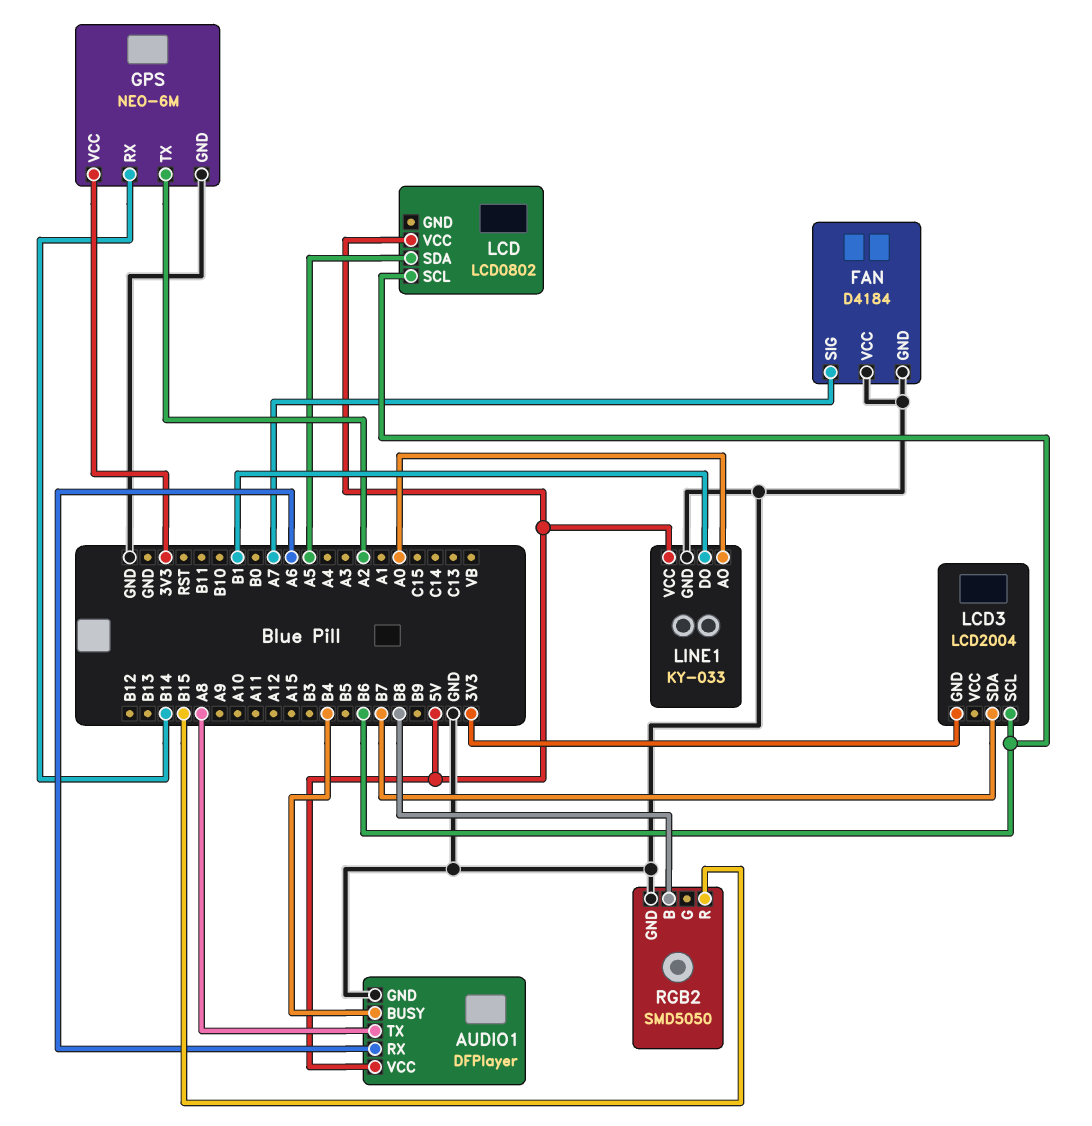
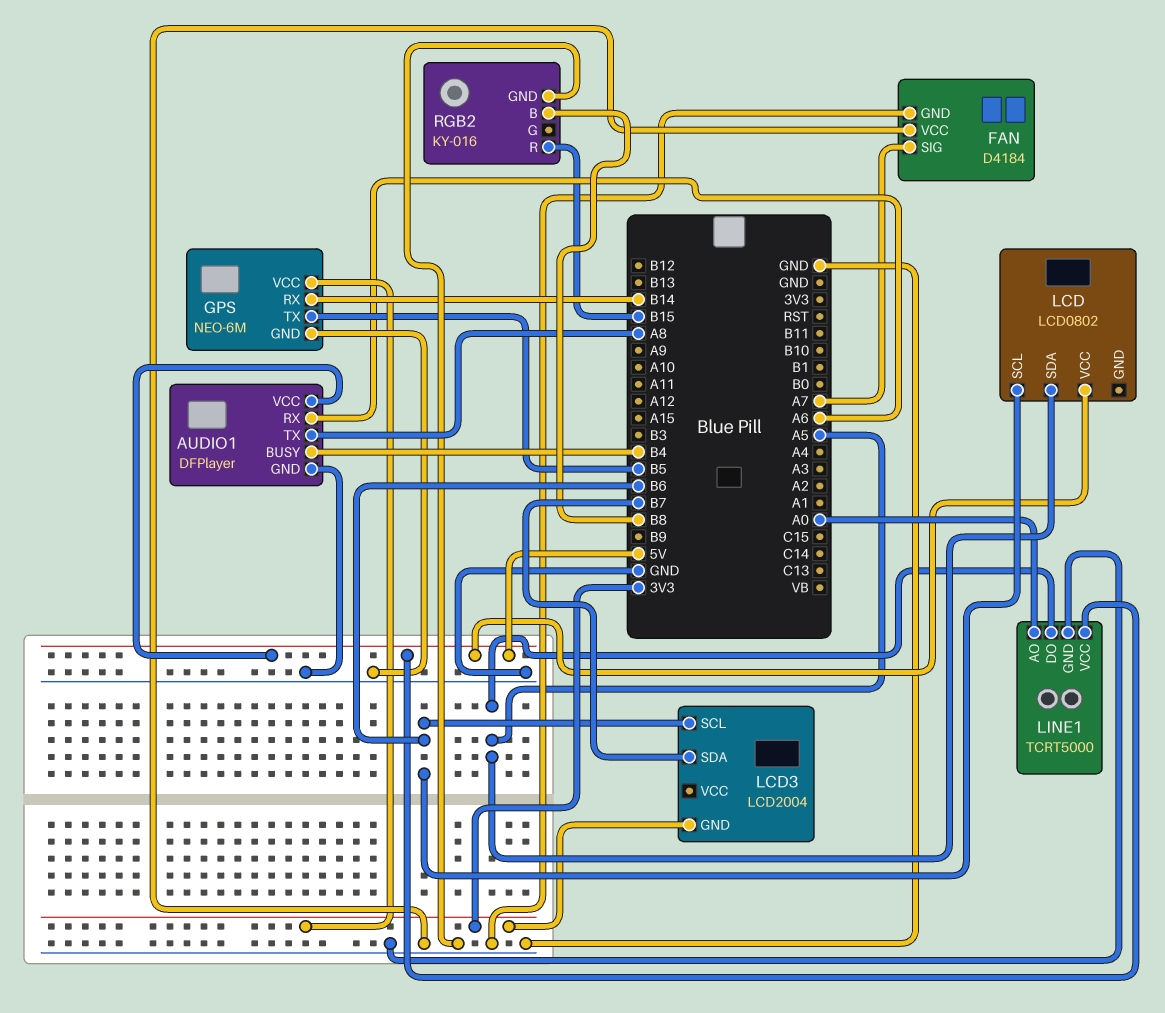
GPS pin TX: A2 -> B5
LINE1: KY-033 -> TCRT5000
LINE1 pin DO: B1 -> A5
RGB2: SMD5050 -> KY-016

